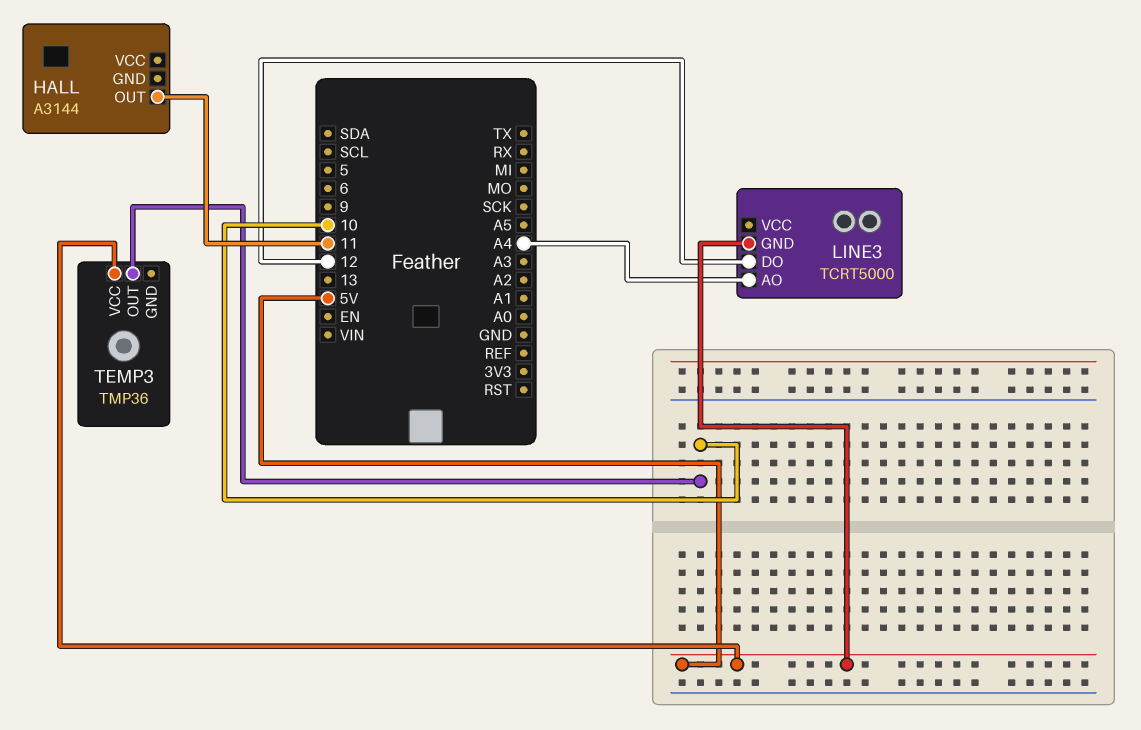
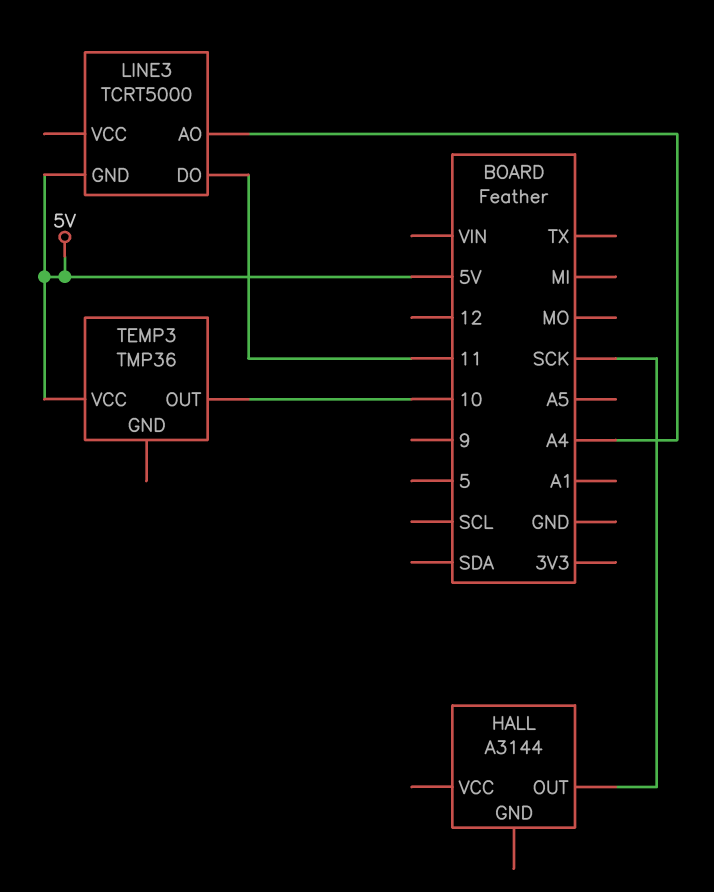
HALL pin OUT: 11 -> SCK
LINE3 pin DO: 12 -> 11

